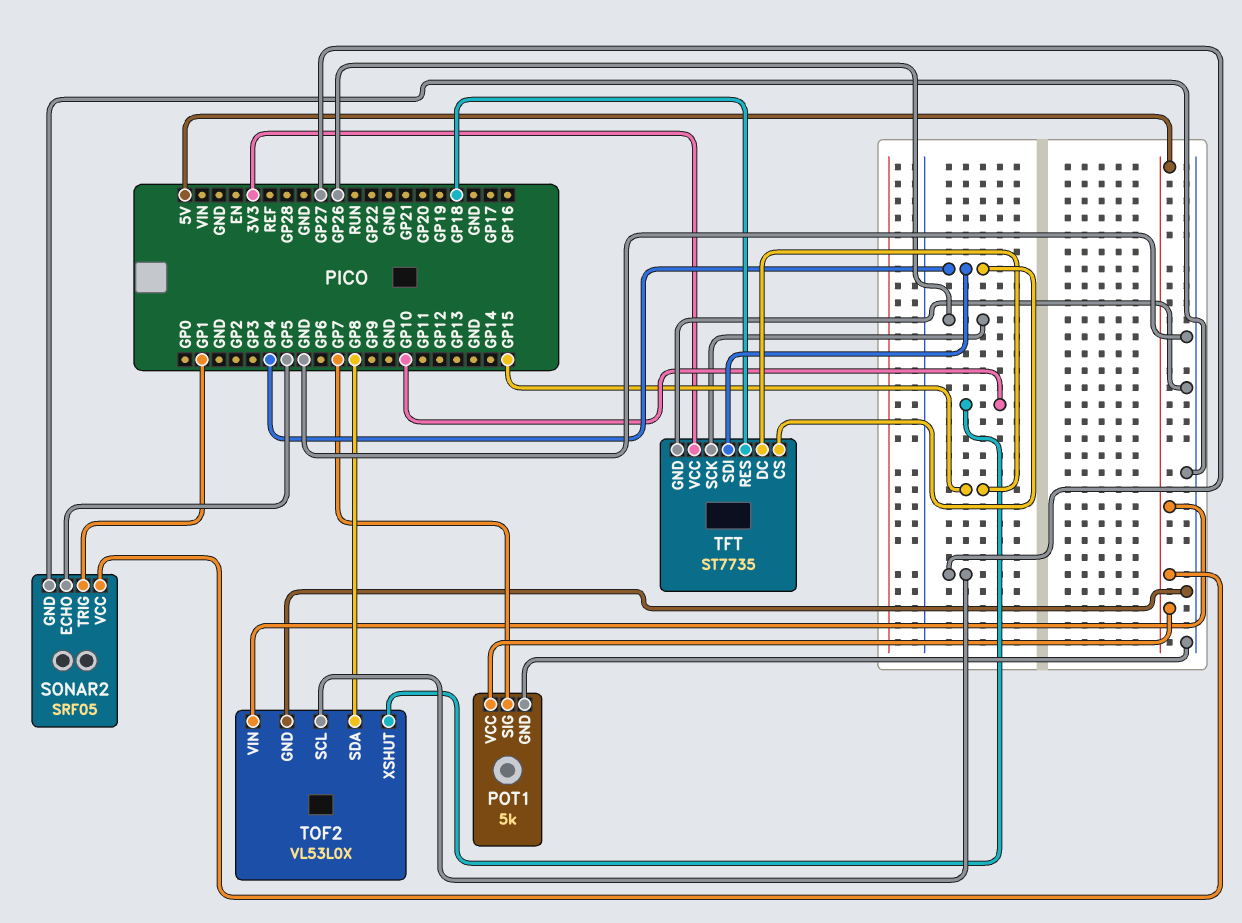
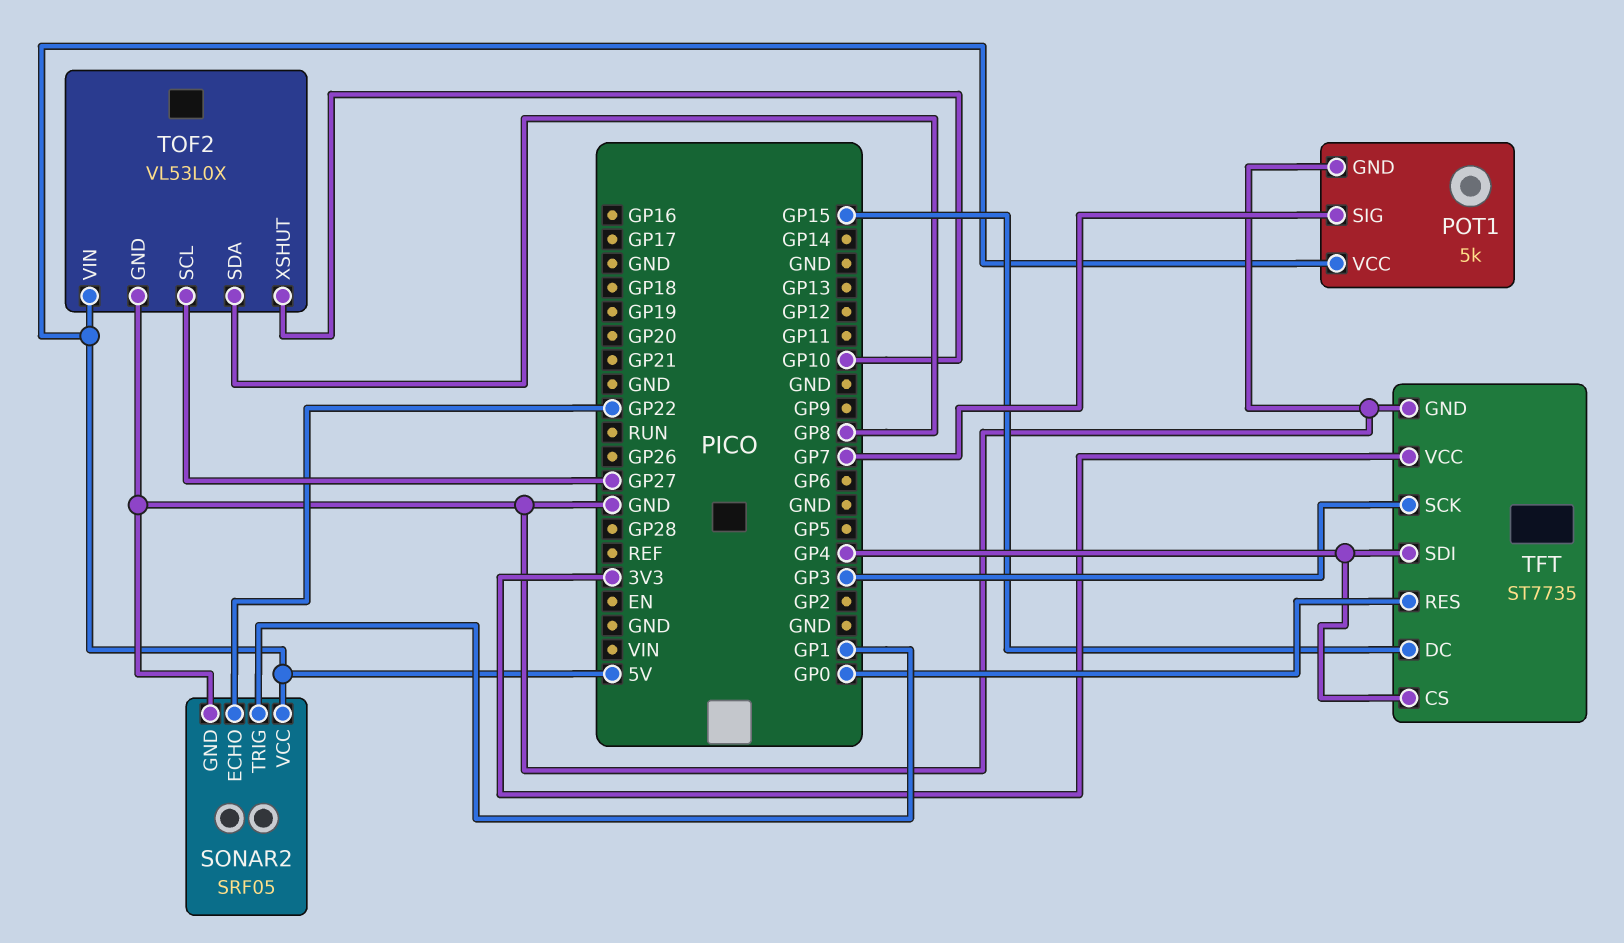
SONAR2 pin ECHO: GP5 -> GP22
TFT pin RES: GP18 -> GP0
TFT pin SCK: GP26 -> GP3

